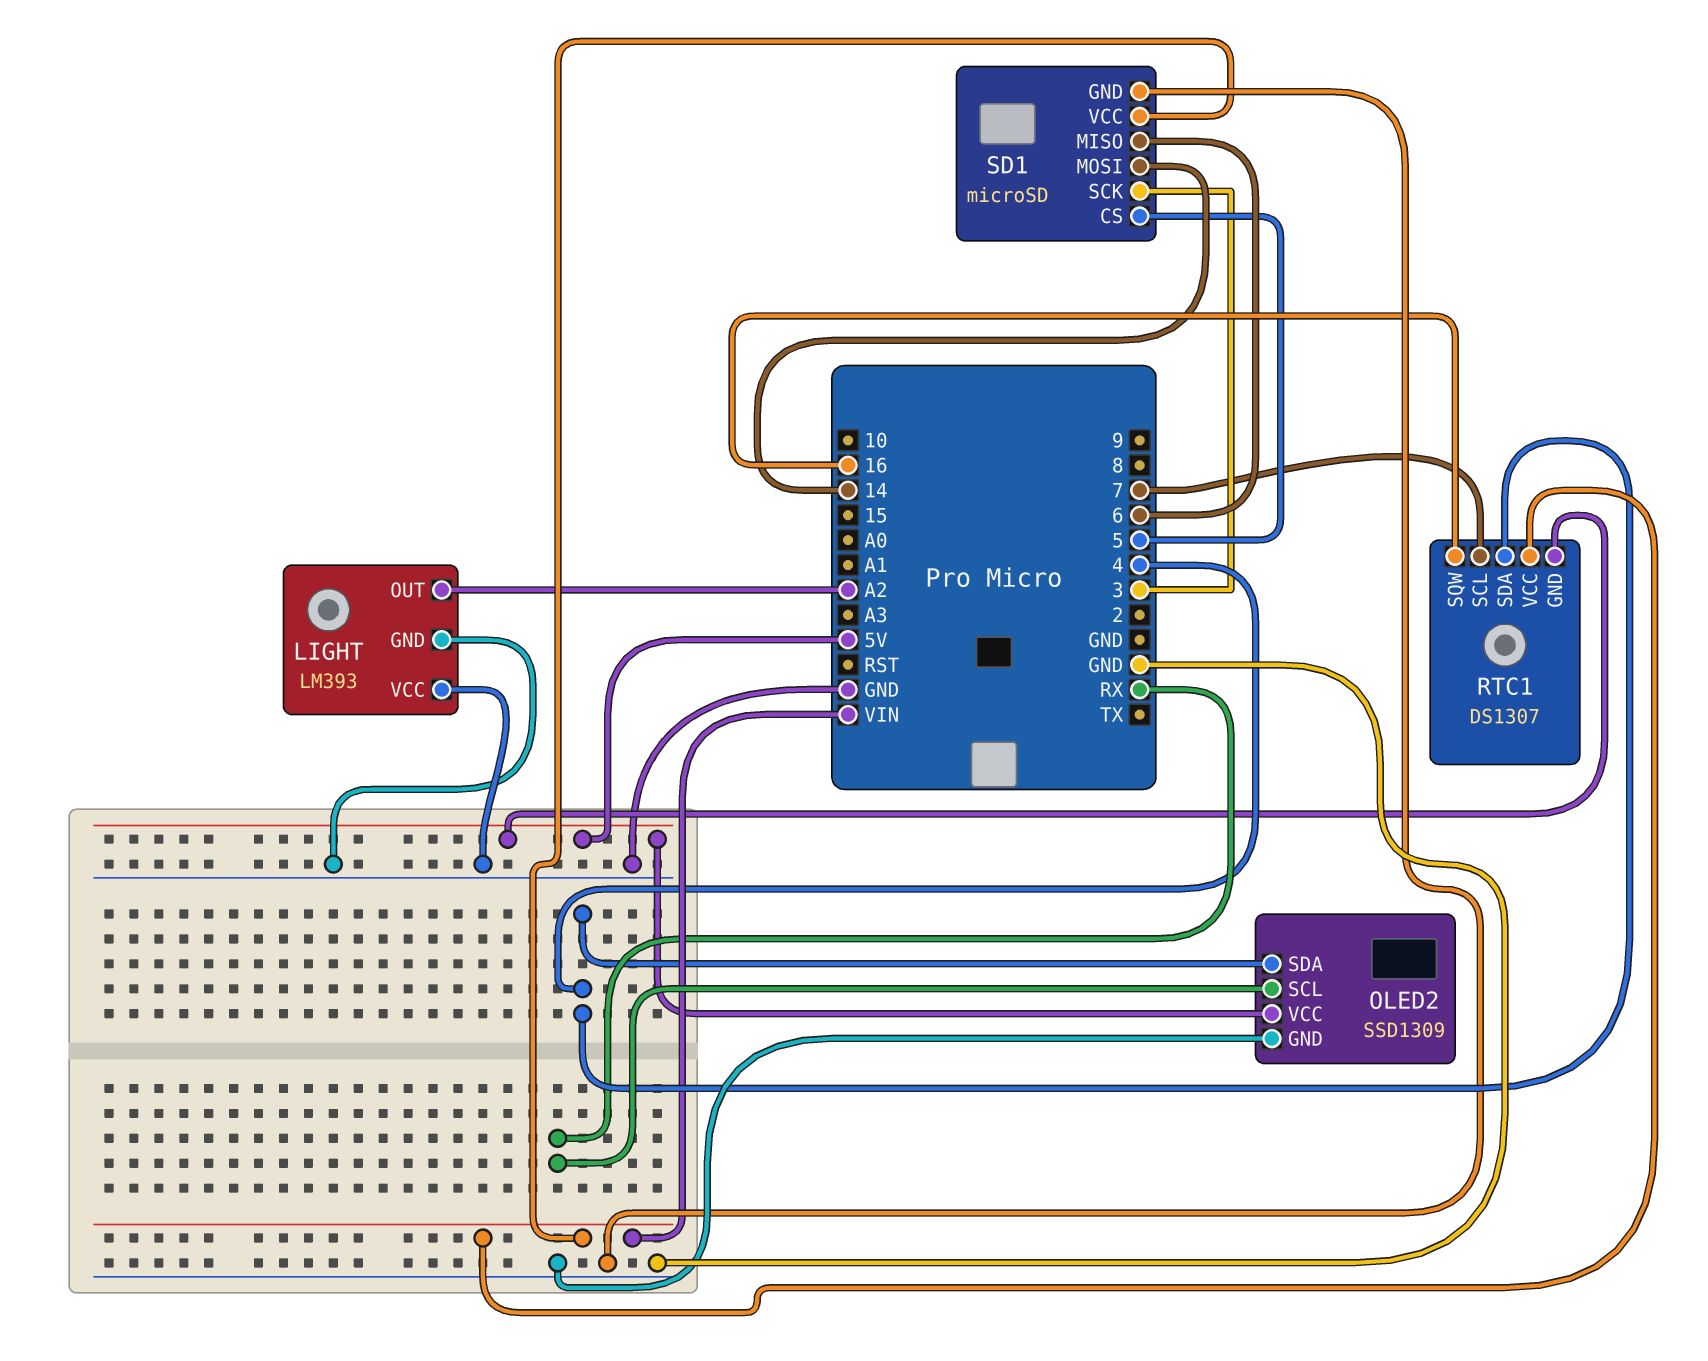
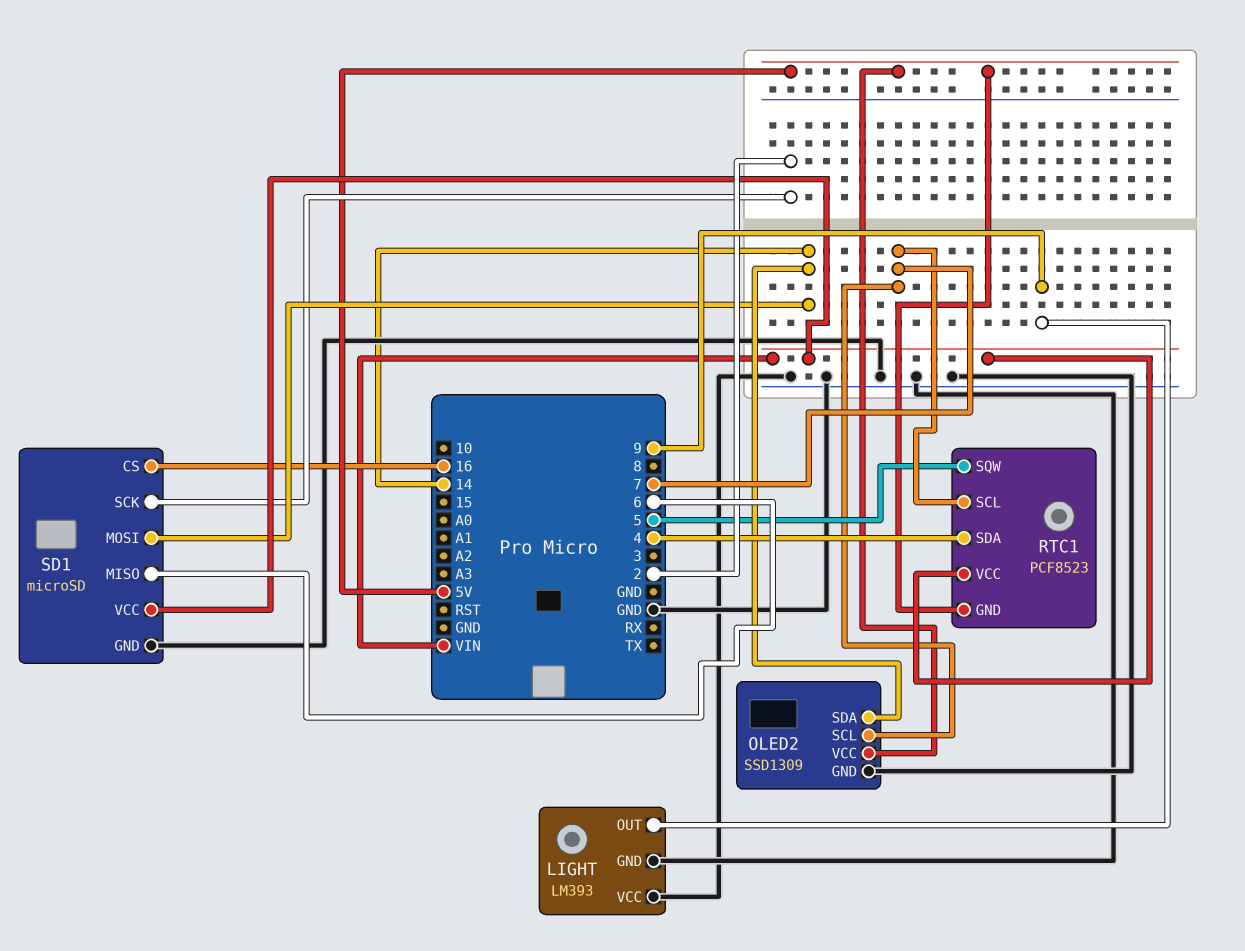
LIGHT pin OUT: A2 -> 9
OLED2 pin SCL: RX -> 7
OLED2 pin SDA: 4 -> 14
RTC1: DS1307 -> PCF8523
RTC1 pin SQW: 16 -> 5
SD1 pin CS: 5 -> 16
SD1 pin SCK: 3 -> 2

